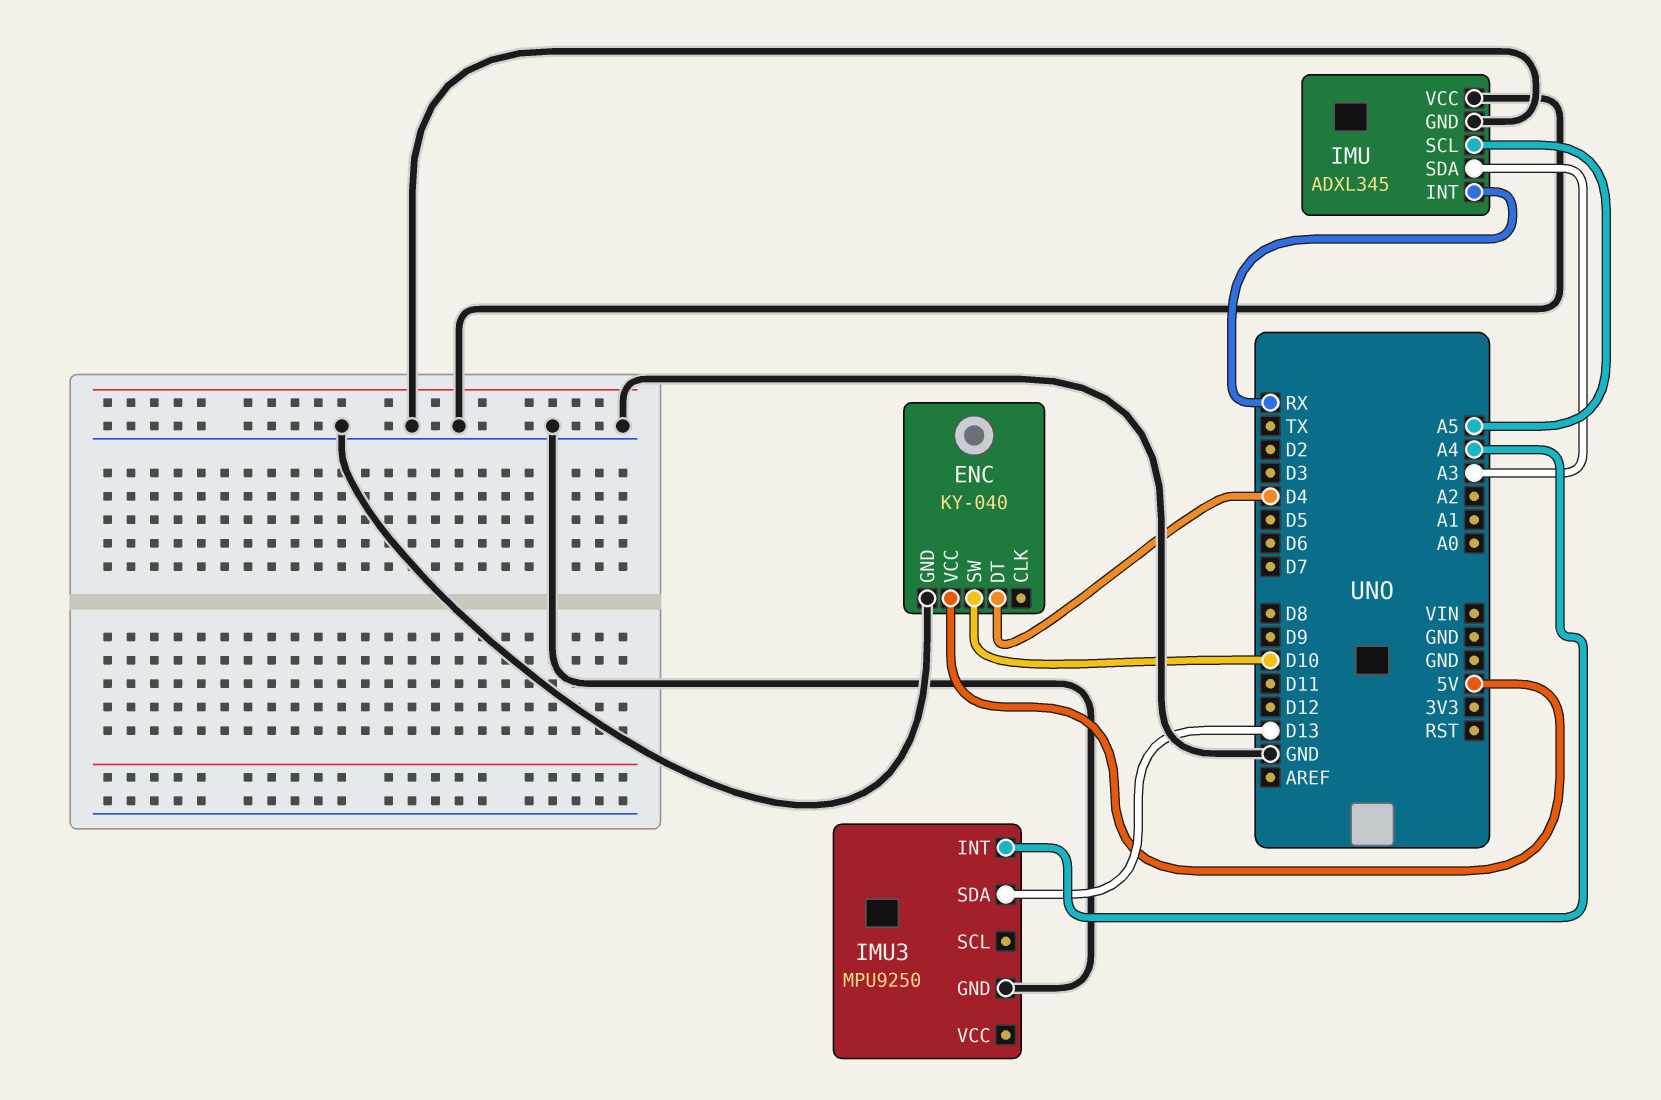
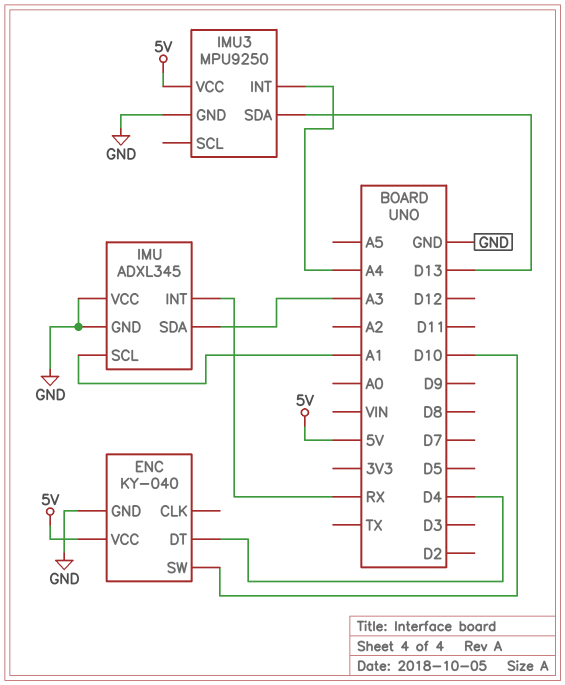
IMU pin SCL: A5 -> A1
IMU3 pin VCC: none -> 5V

